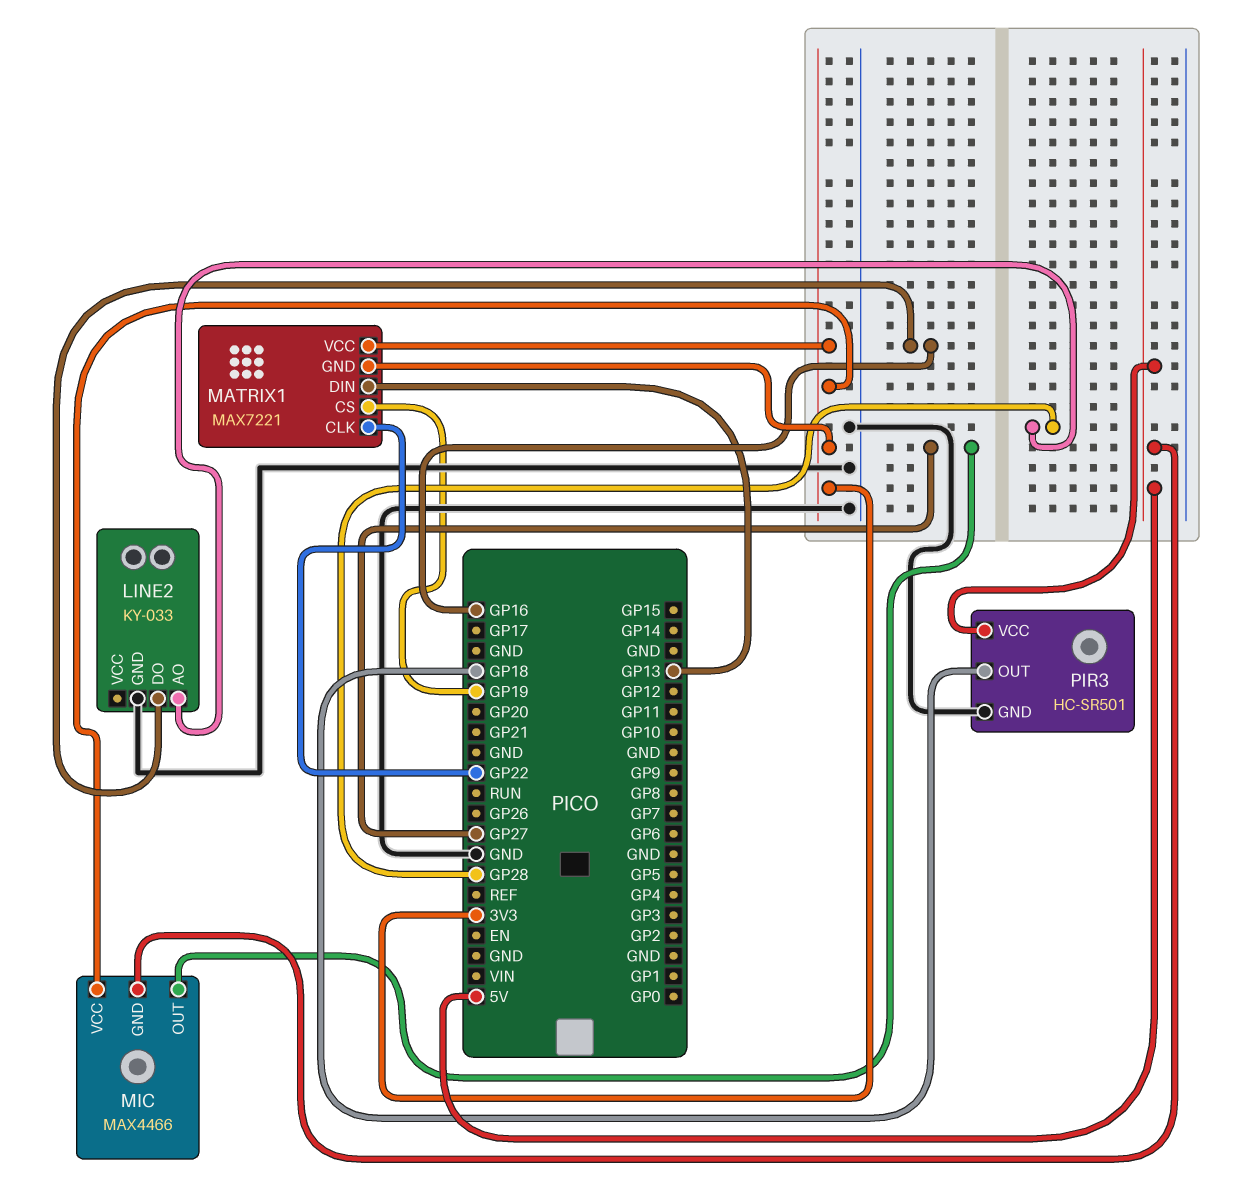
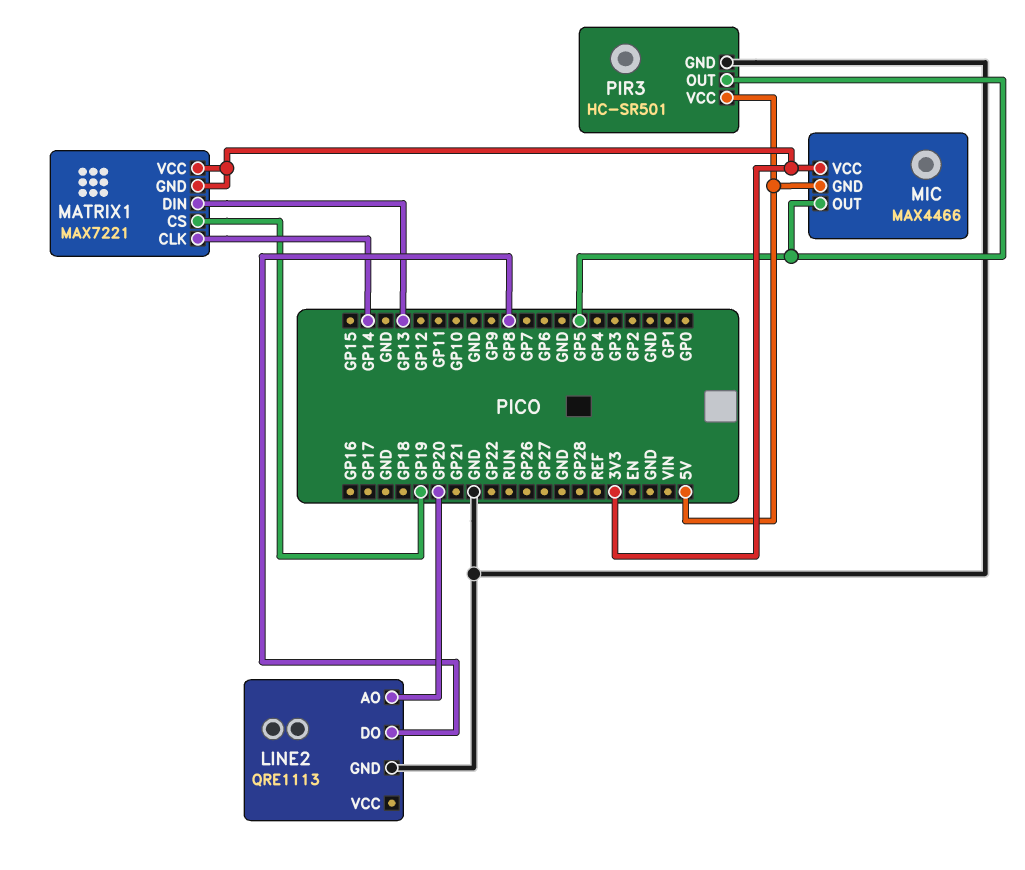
LINE2: KY-033 -> QRE1113
LINE2 pin AO: GP28 -> GP20
LINE2 pin DO: GP16 -> GP8
MATRIX1 pin CLK: GP22 -> GP14
MIC pin OUT: GP27 -> GP5
PIR3 pin OUT: GP18 -> GP5

